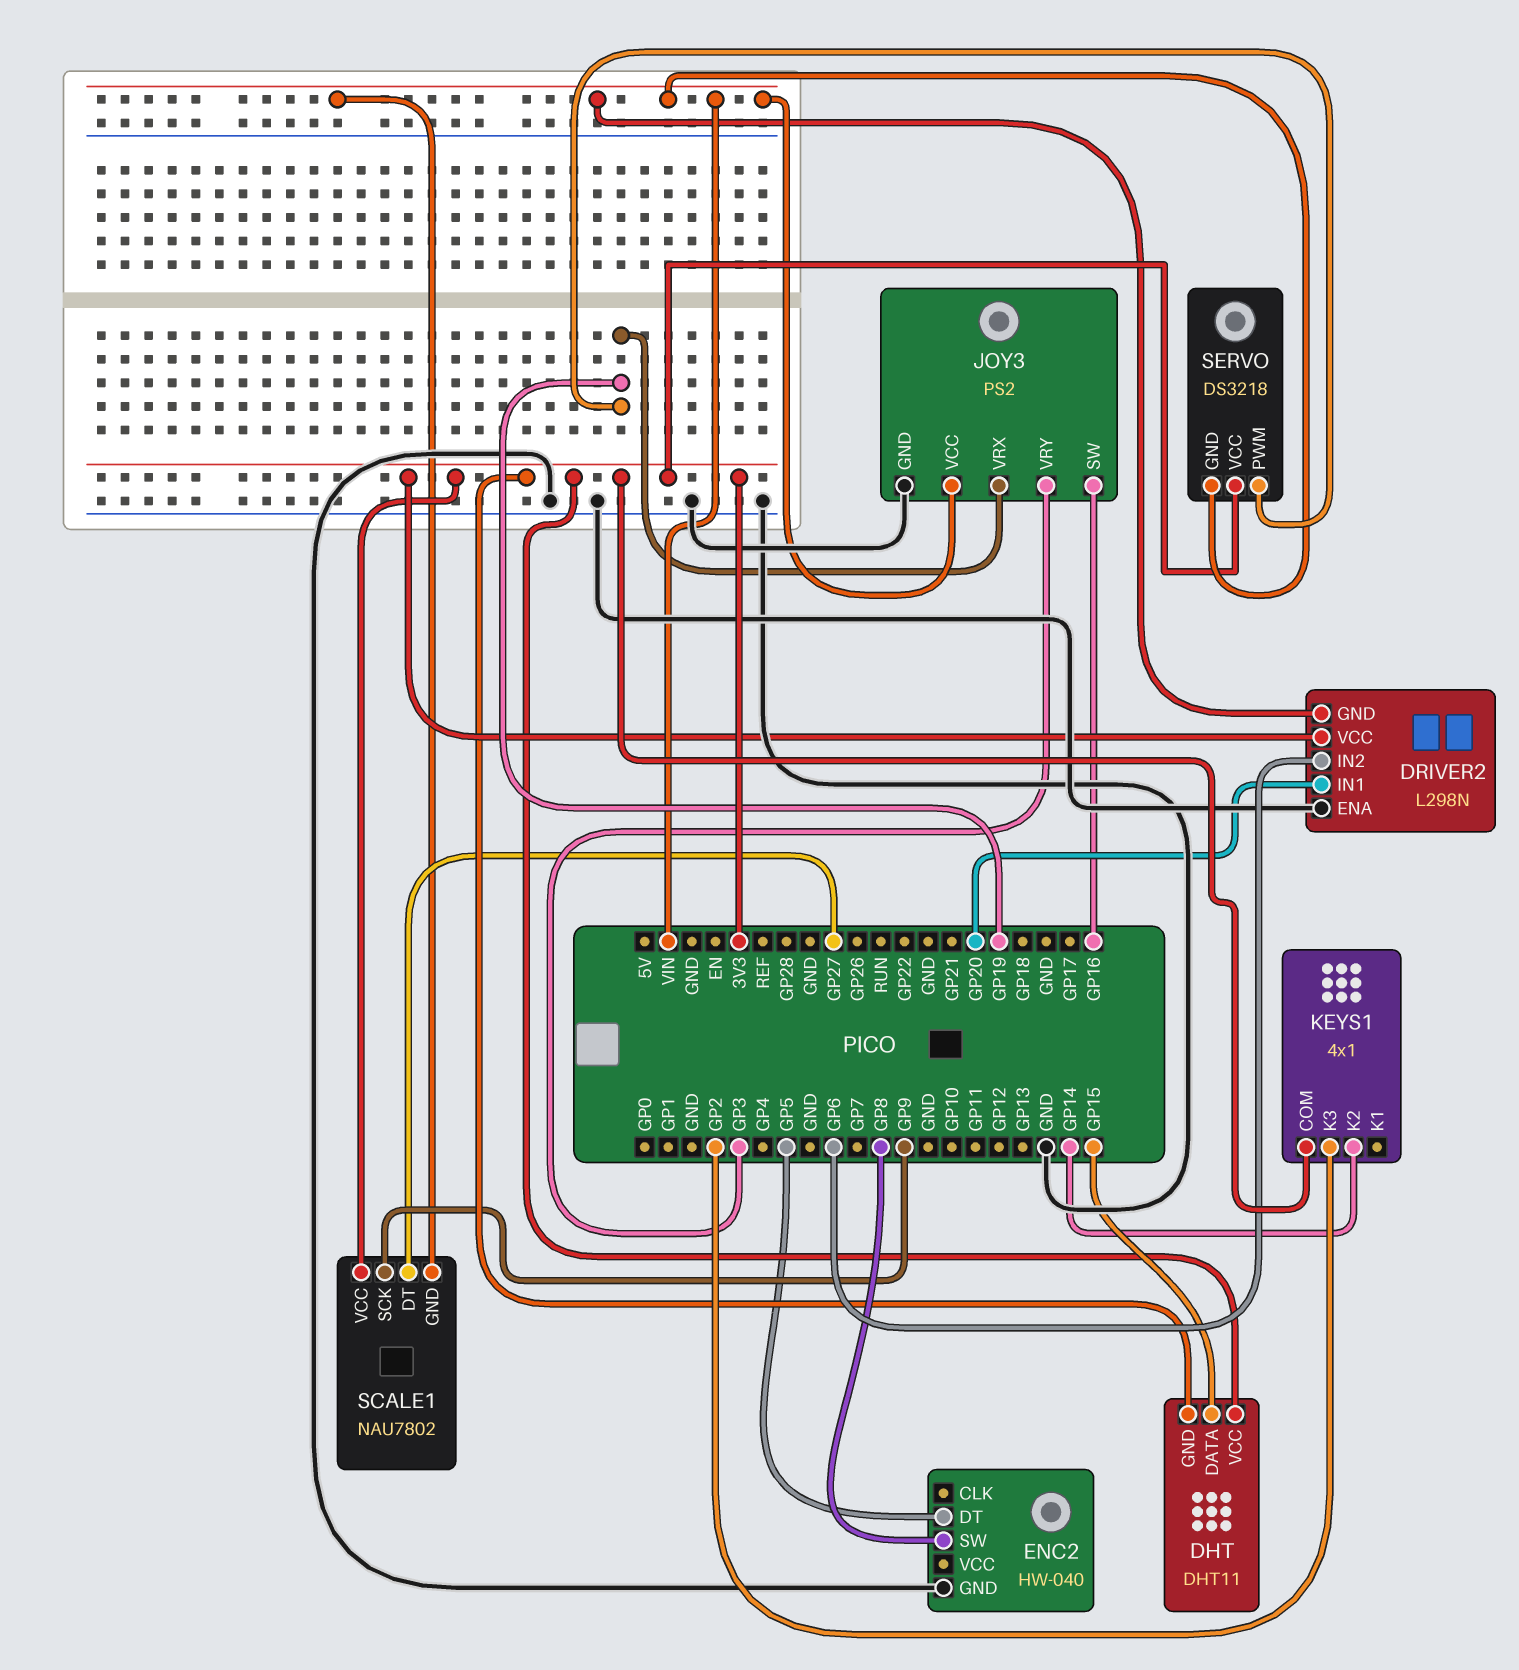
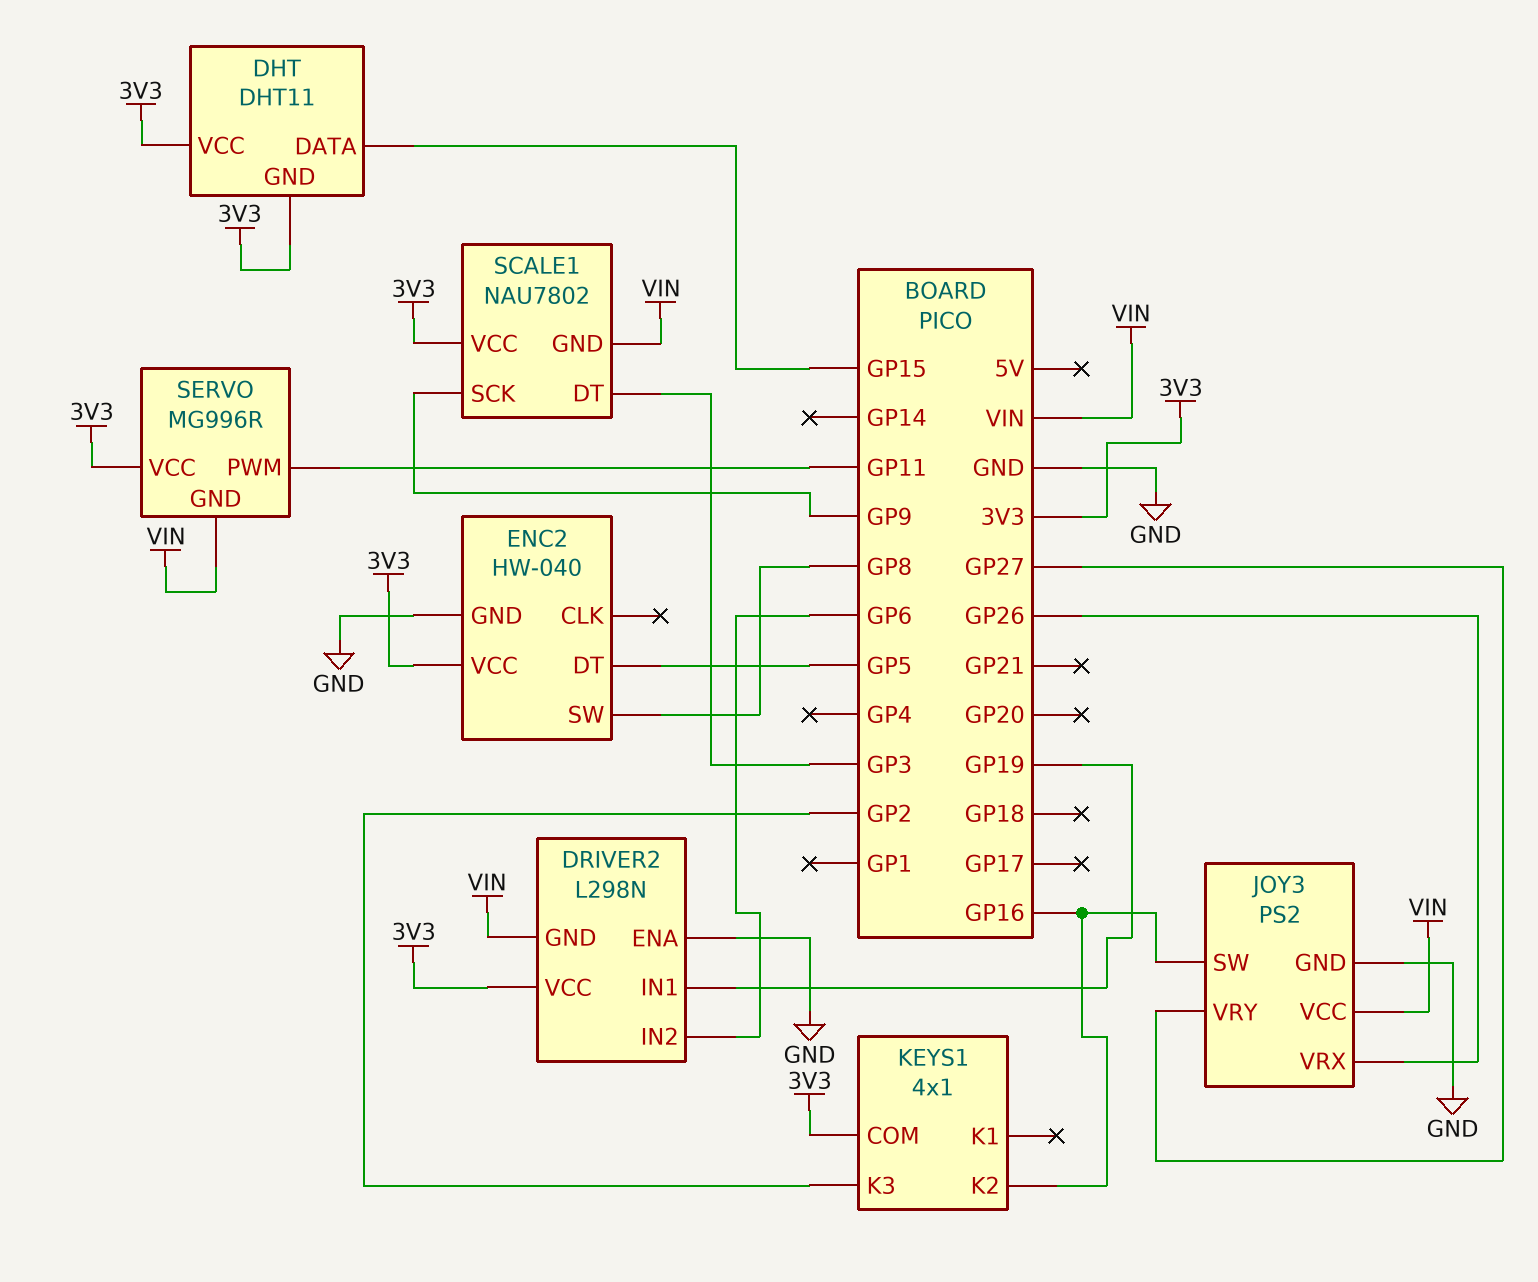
DRIVER2 pin IN1: GP20 -> GP19
ENC2 pin VCC: none -> 3V3
JOY3 pin VRX: GP19 -> GP26
JOY3 pin VRY: GP3 -> GP27
KEYS1 pin K2: GP14 -> GP16
SCALE1 pin DT: GP27 -> GP3
SERVO: DS3218 -> MG996R
SERVO pin PWM: GP19 -> GP11

